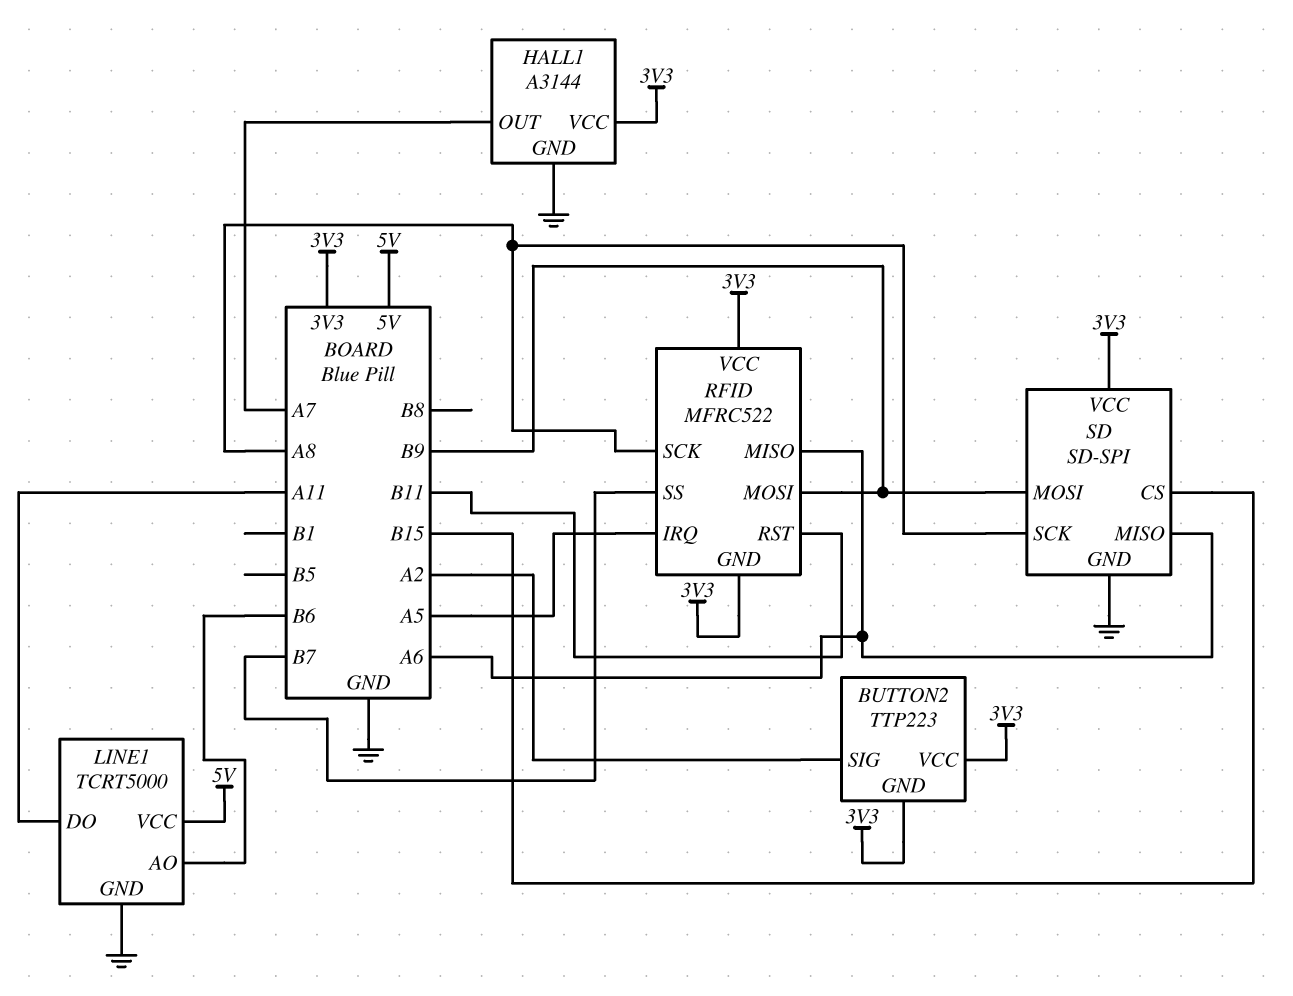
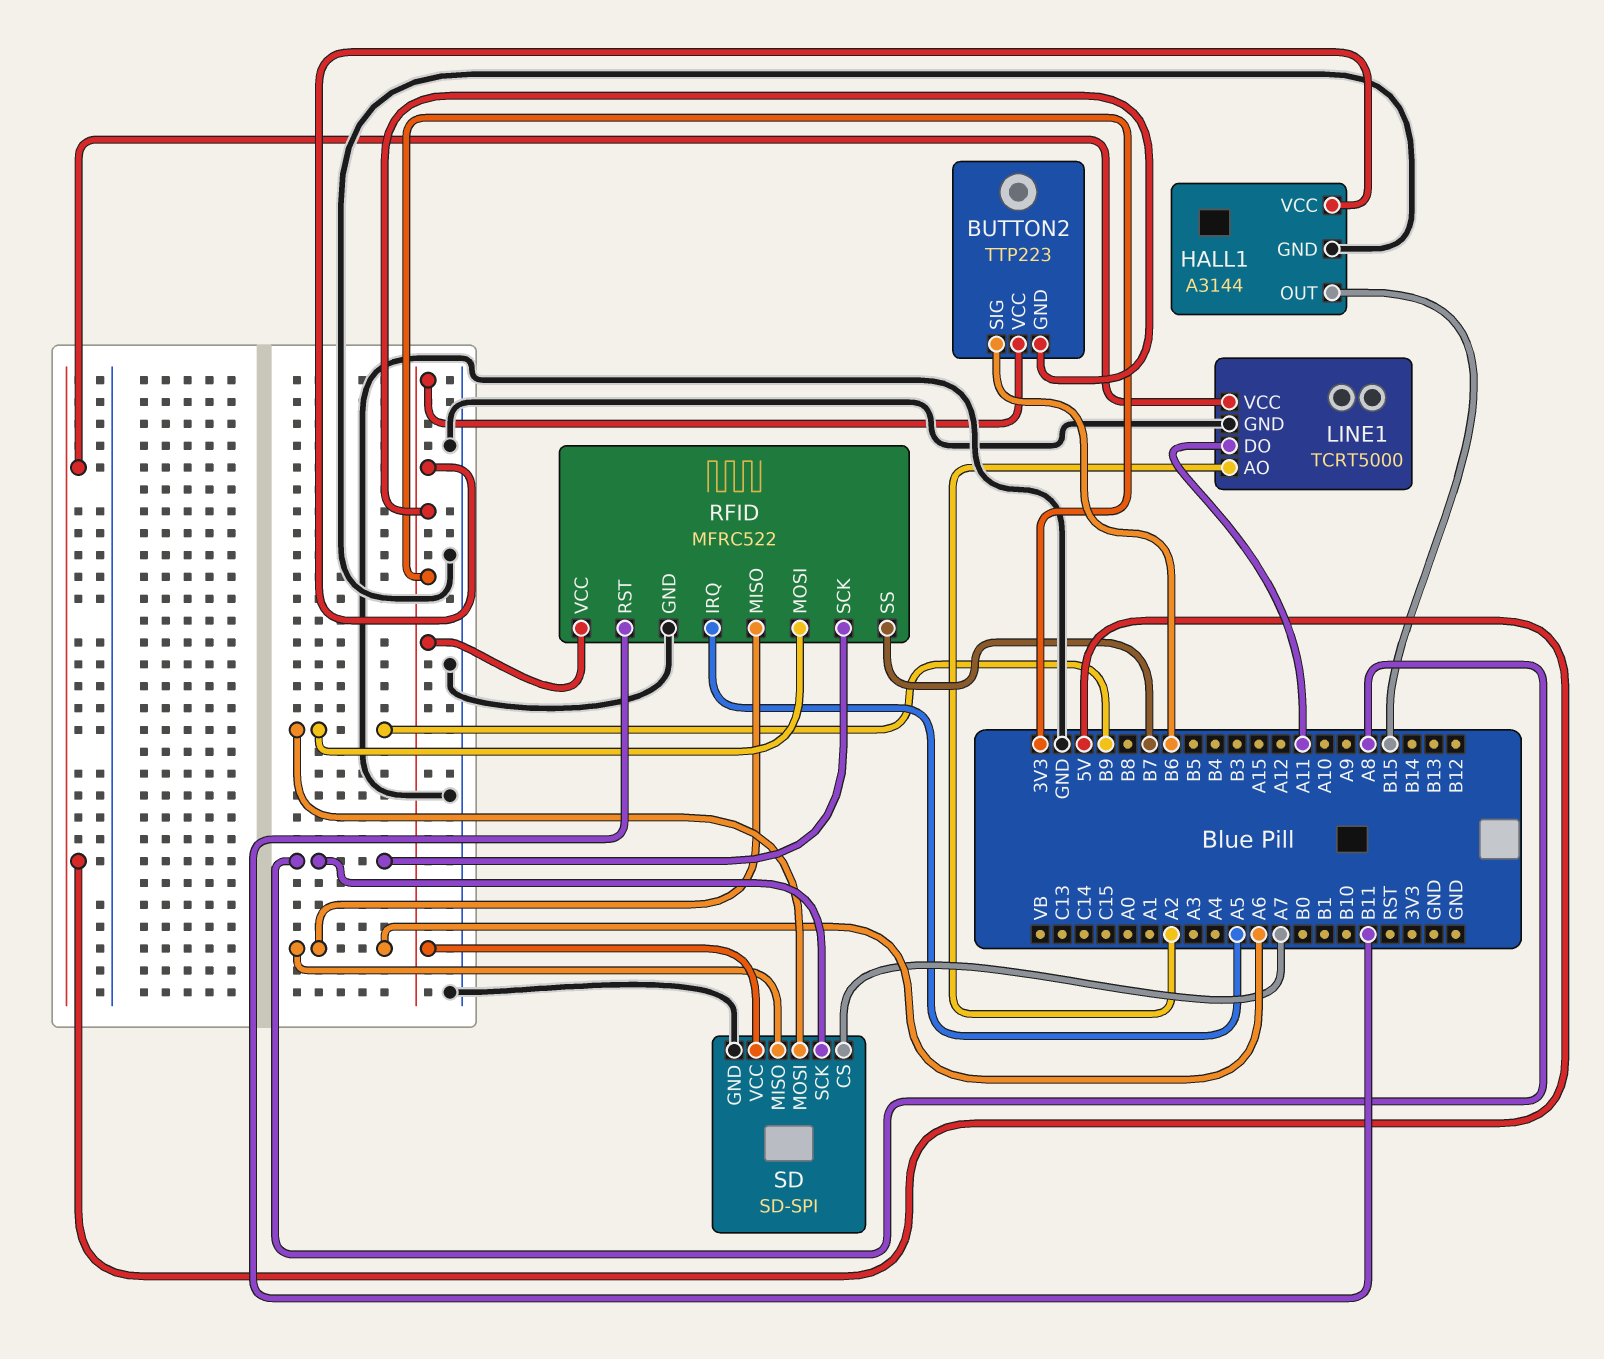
BUTTON2 pin SIG: A2 -> B6
HALL1 pin OUT: A7 -> B15
LINE1 pin AO: B6 -> A2
RFID pin GND: 3V3 -> GND
SD pin CS: B15 -> A7

